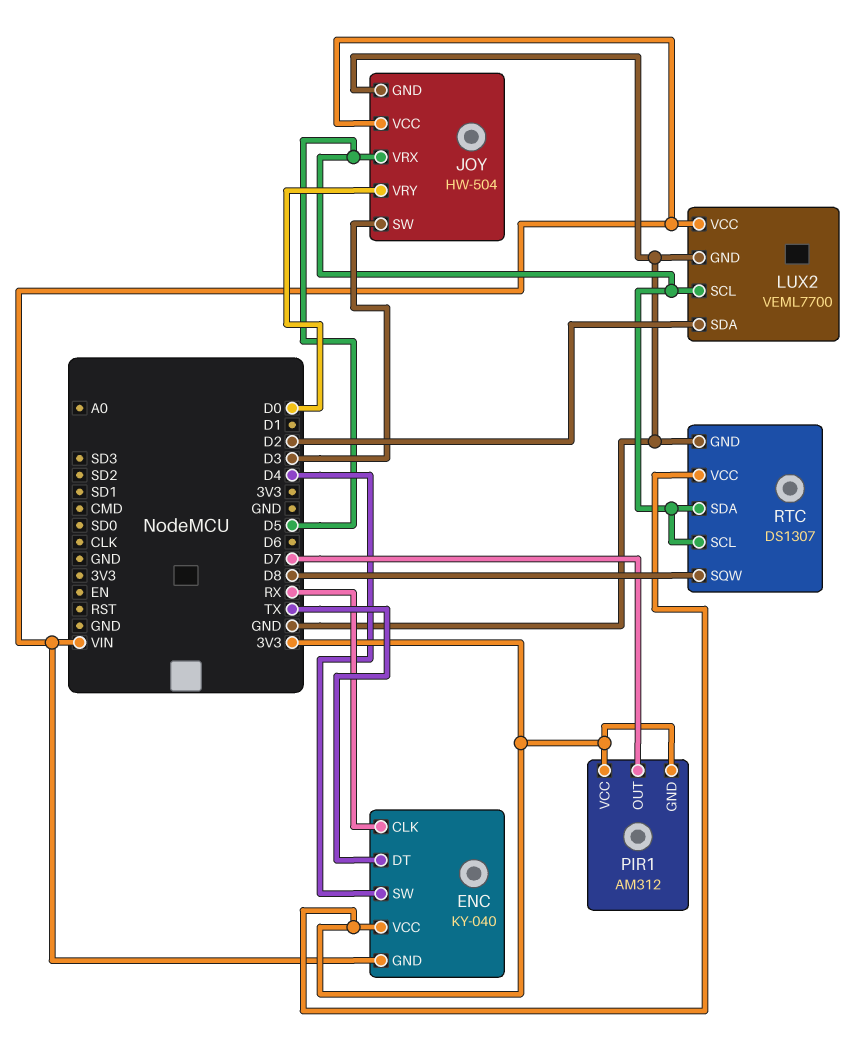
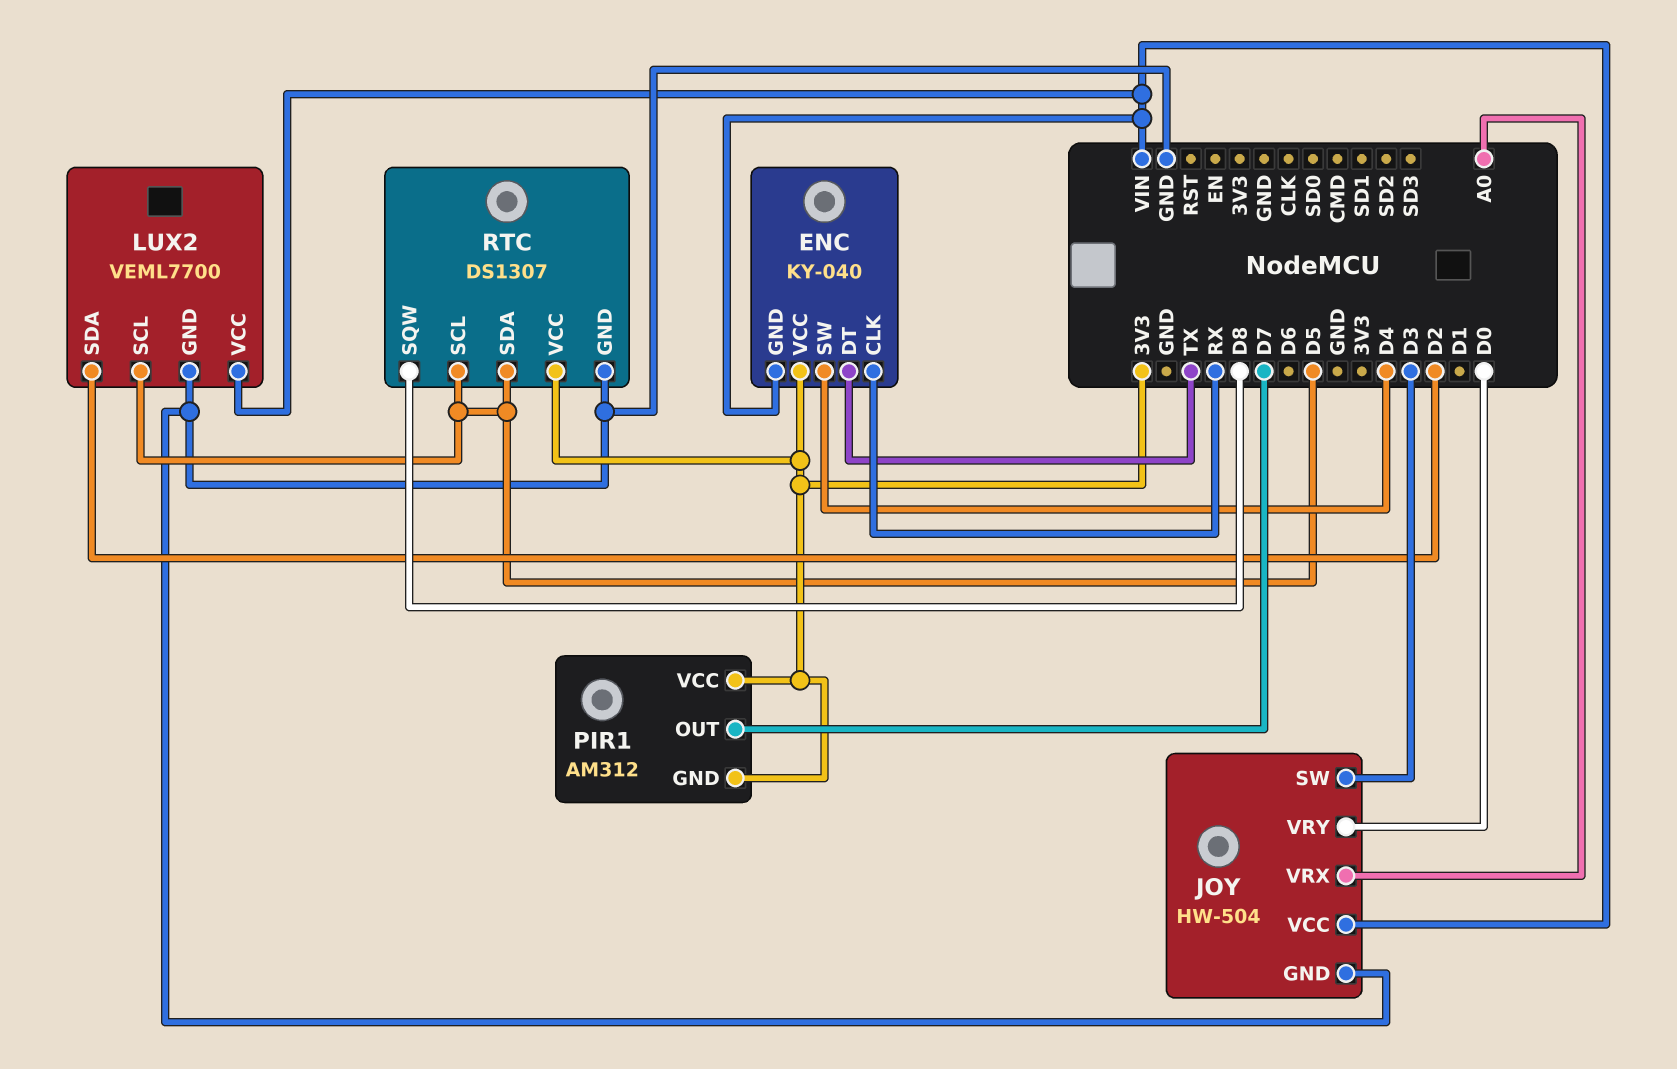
JOY pin VRX: D5 -> A0

